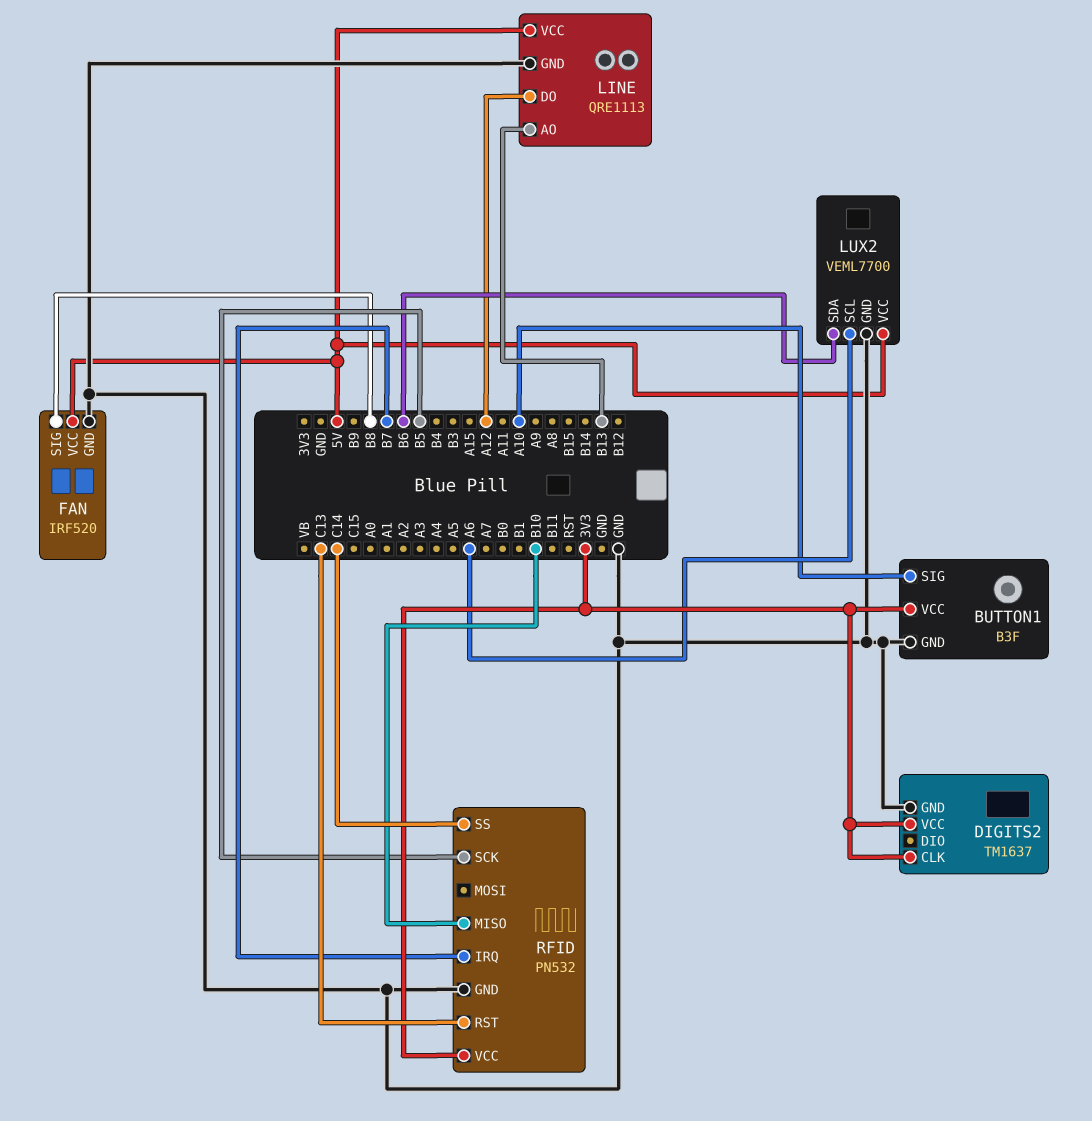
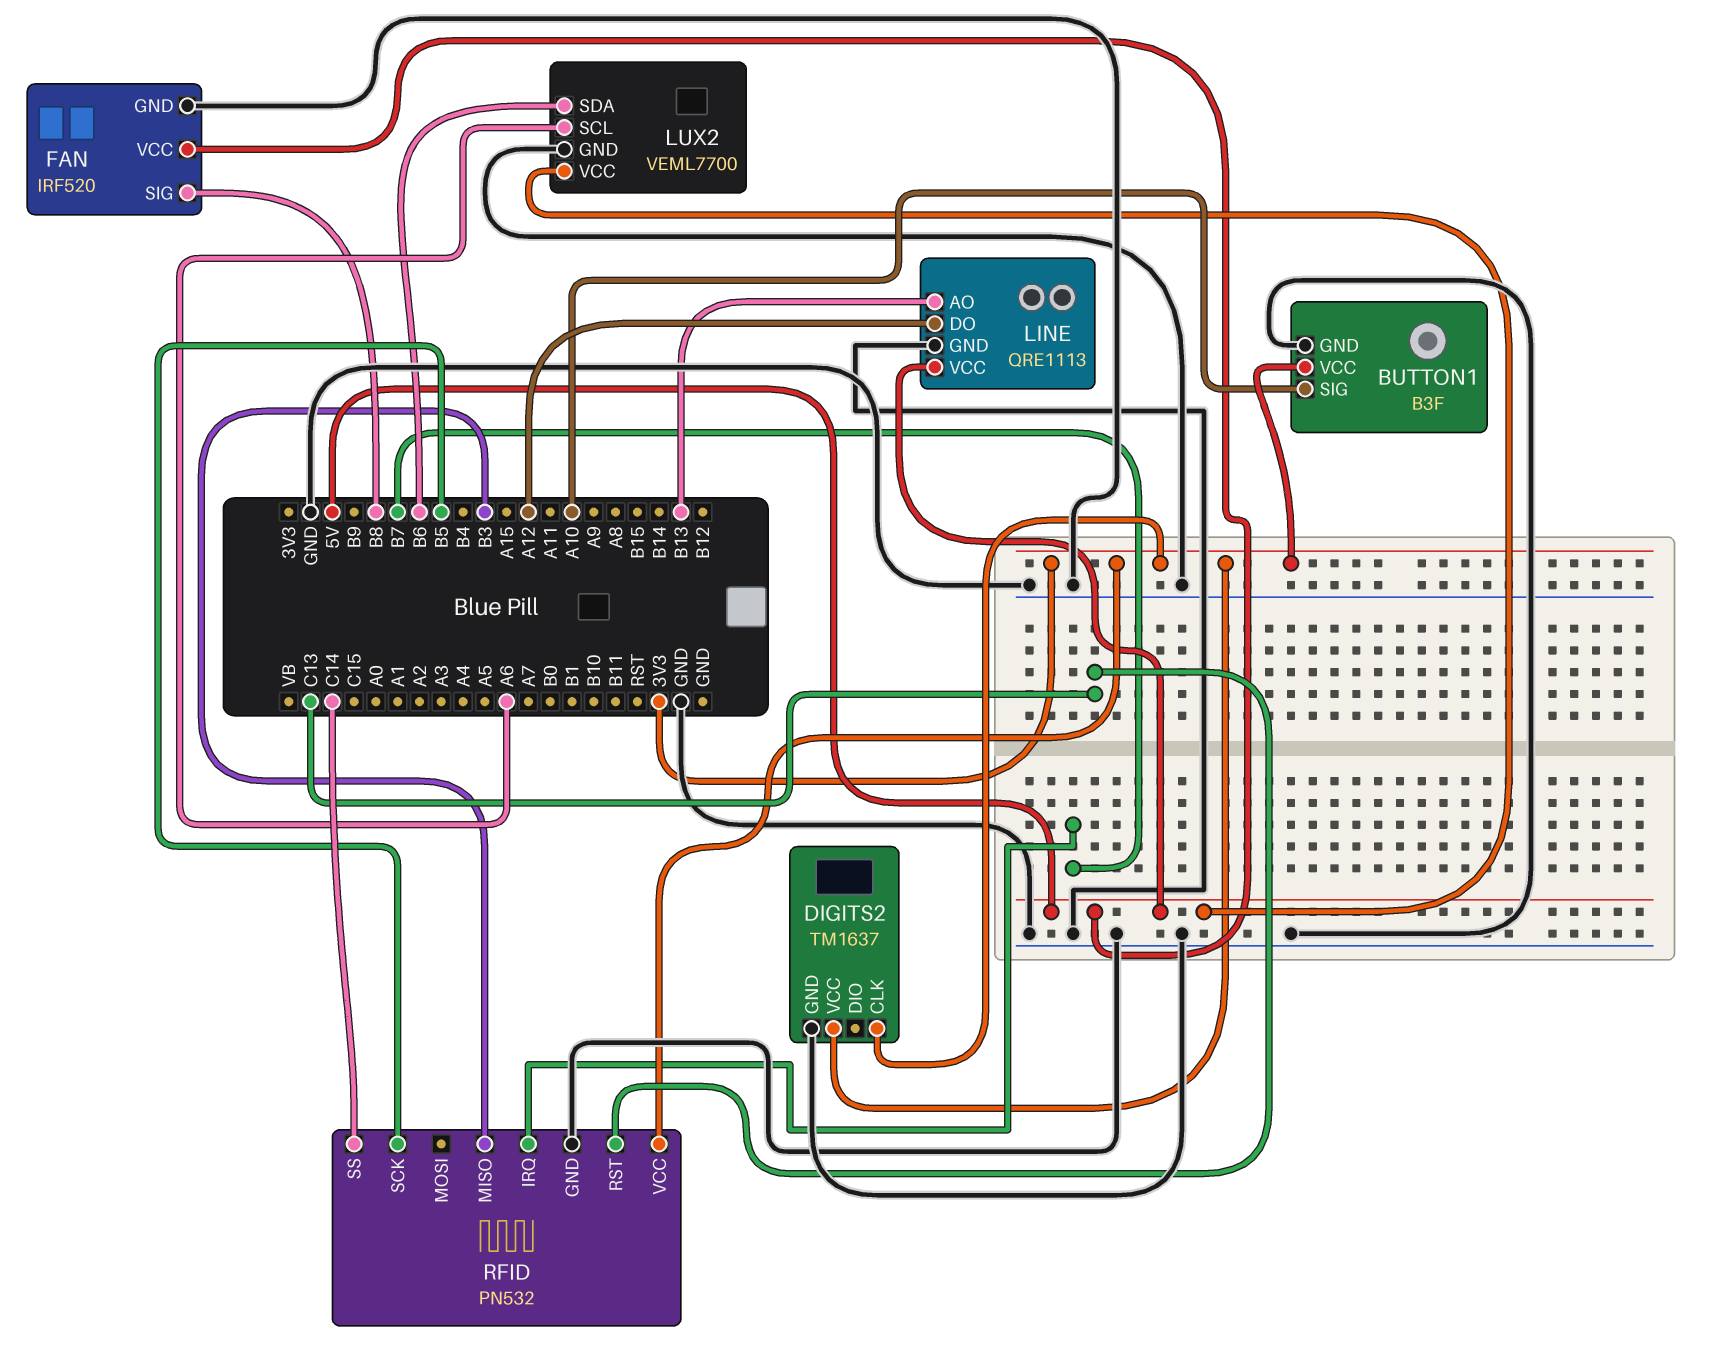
RFID pin MISO: B10 -> B3

